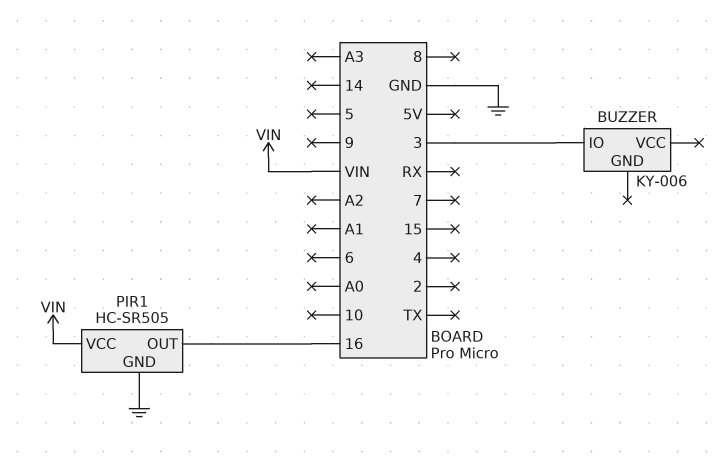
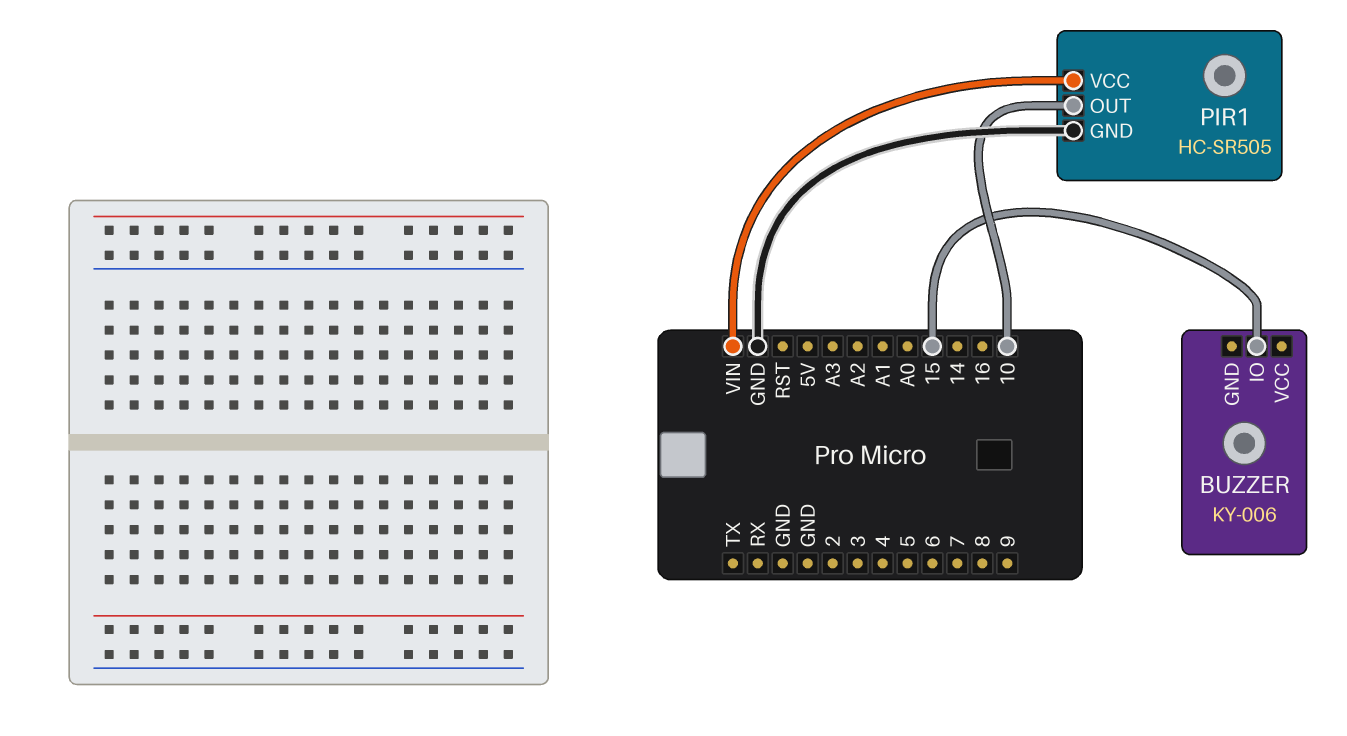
BUZZER pin IO: 3 -> 15
PIR1 pin OUT: 16 -> 10

